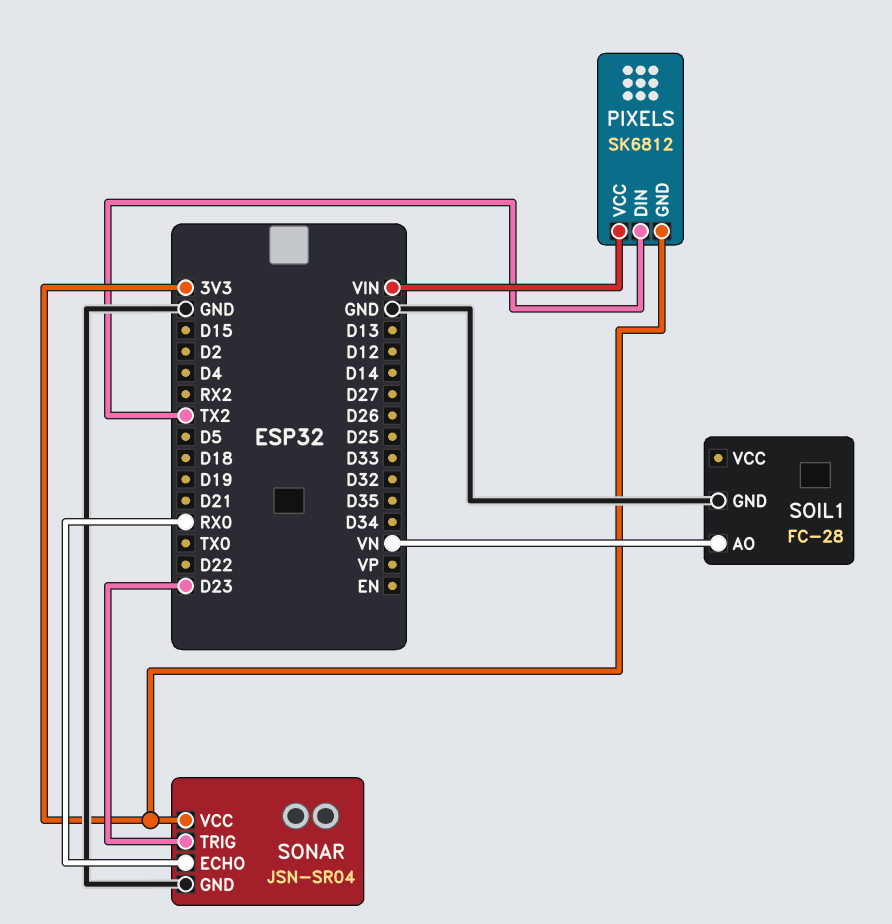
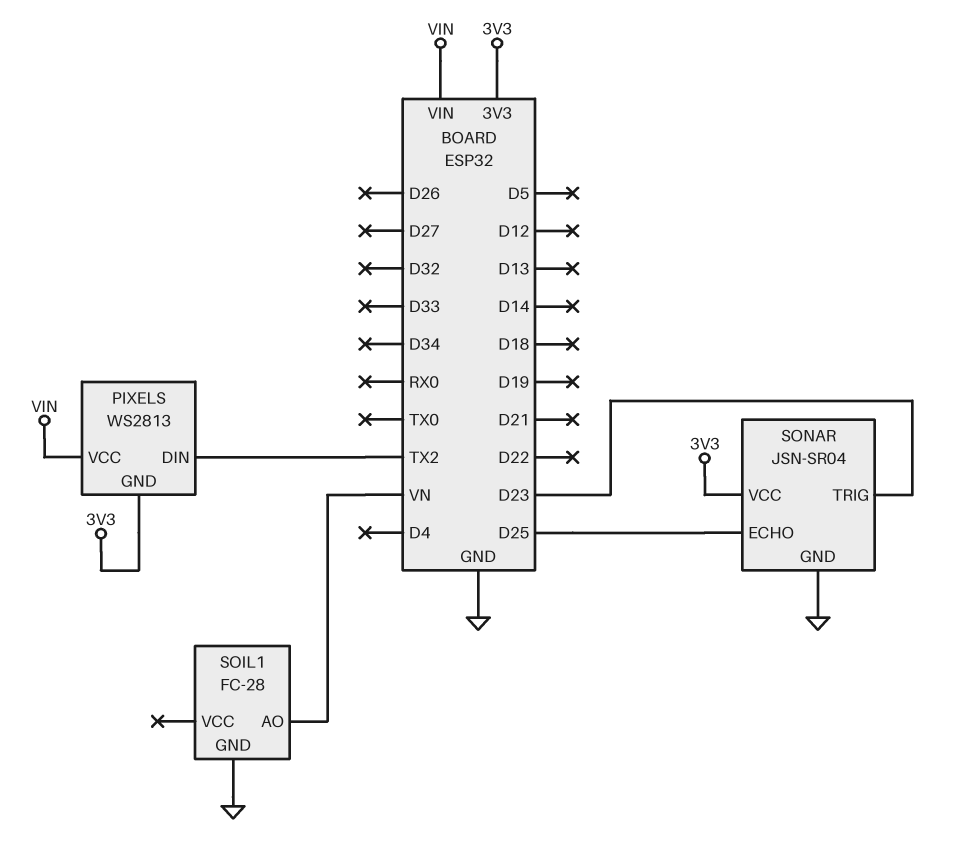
PIXELS: SK6812 -> WS2813
SONAR pin ECHO: RX0 -> D25

